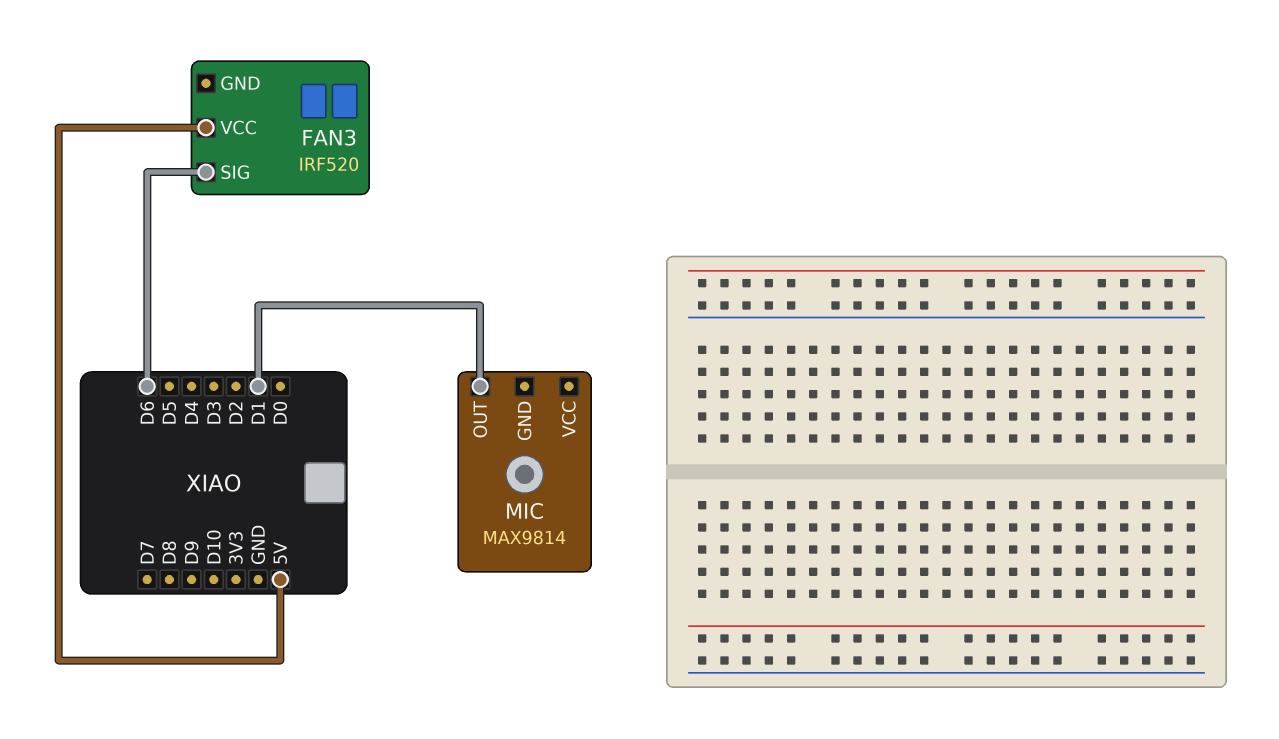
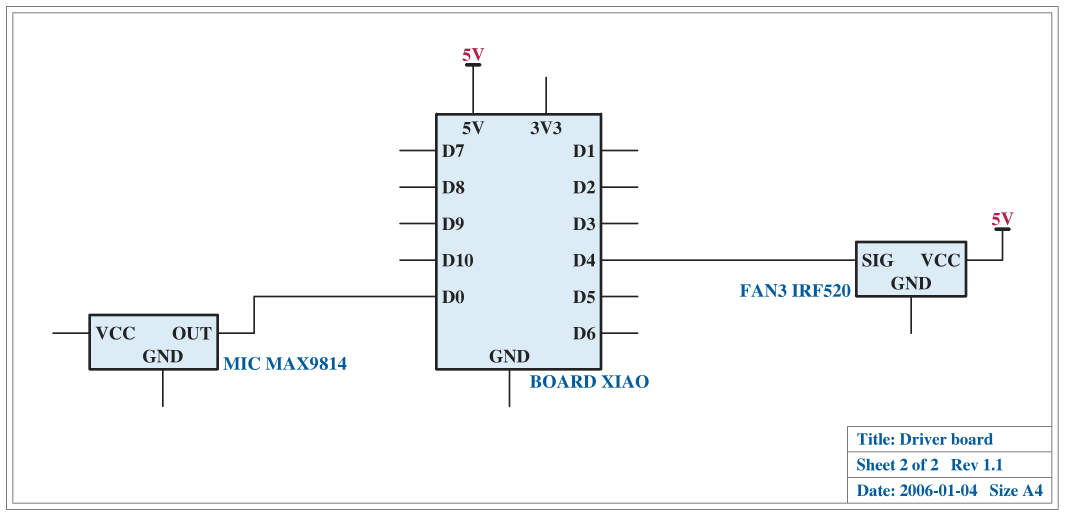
FAN3 pin SIG: D6 -> D4
MIC pin OUT: D1 -> D0

